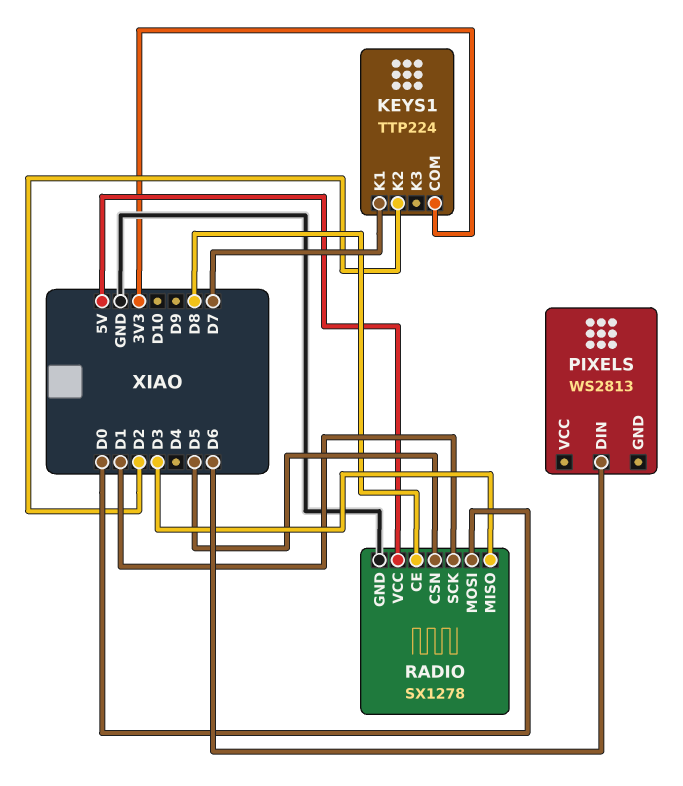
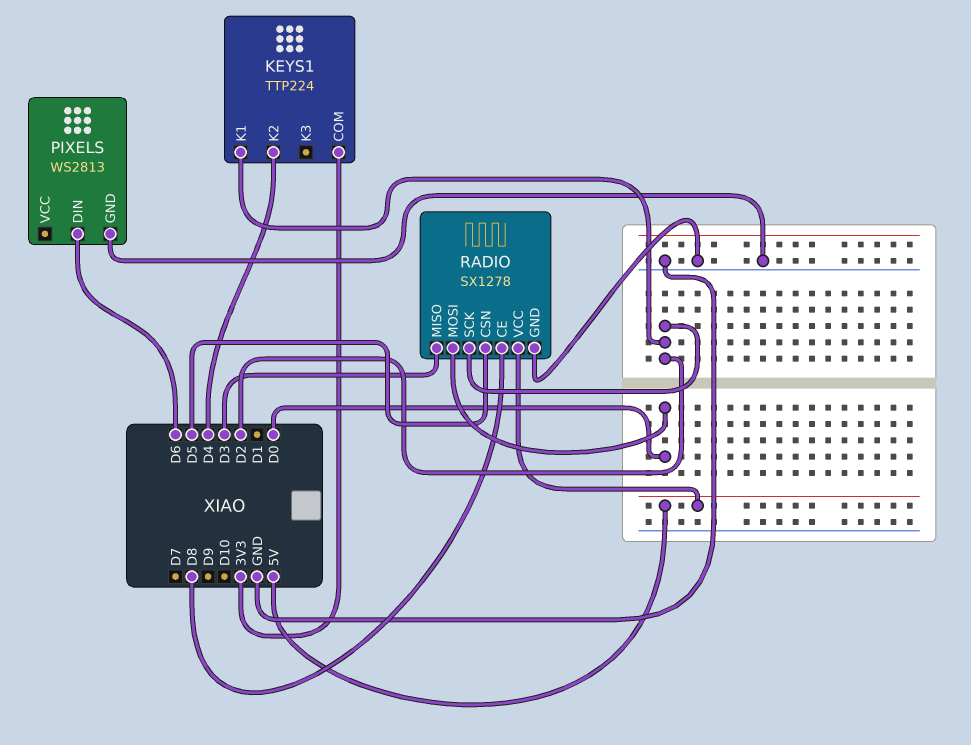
KEYS1 pin K1: D7 -> D2
KEYS1 pin K2: D2 -> D4
PIXELS pin GND: none -> GND
RADIO pin SCK: D1 -> D2

